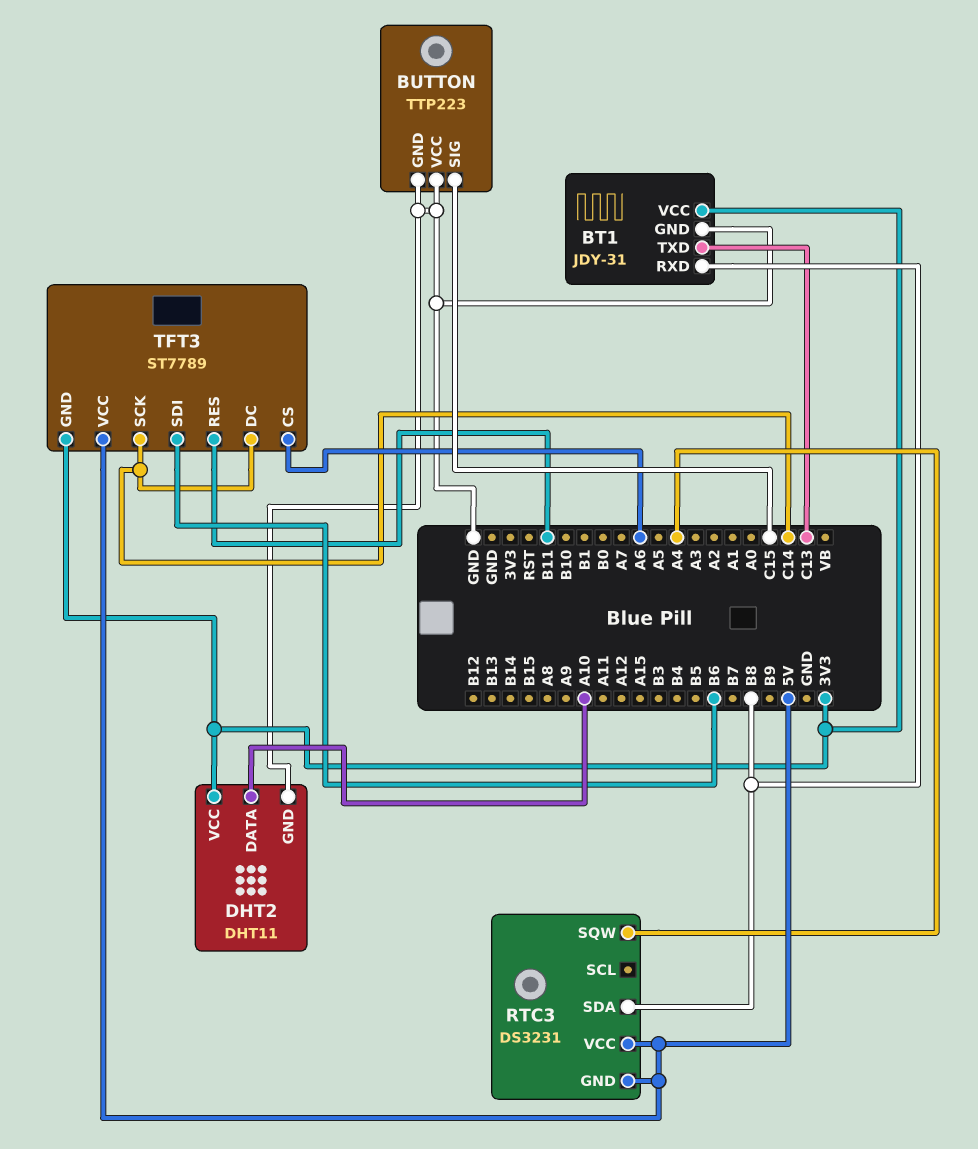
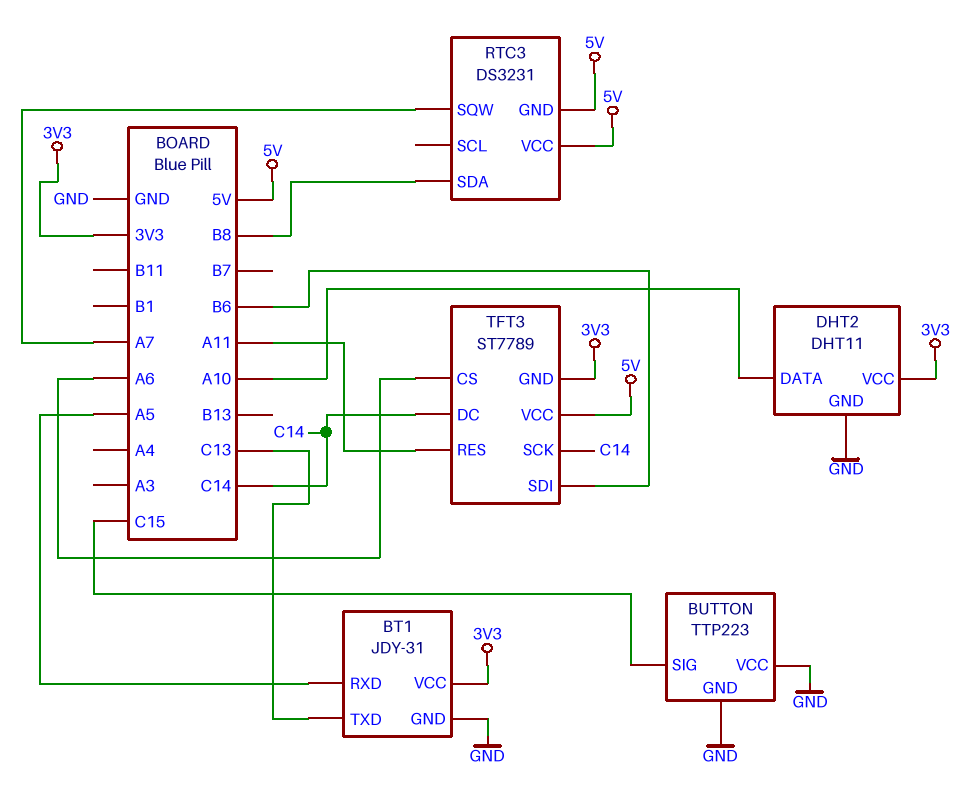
BT1 pin RXD: B8 -> A5
RTC3 pin SQW: A4 -> A7
TFT3 pin RES: B11 -> A11

